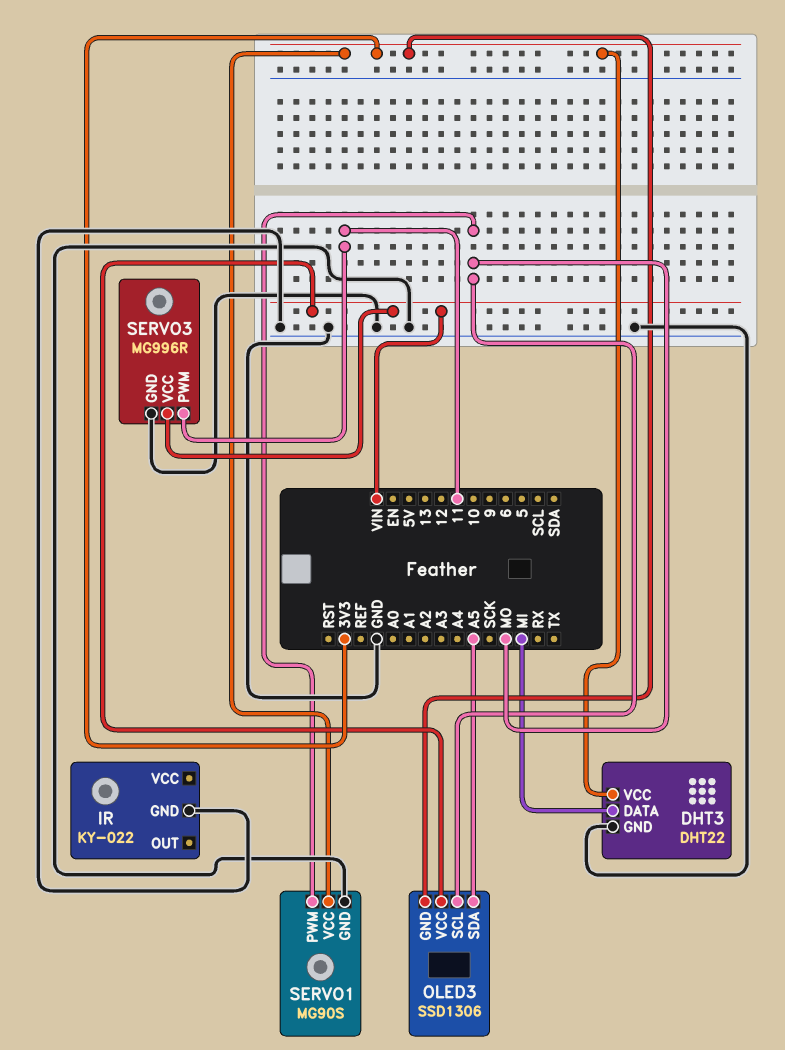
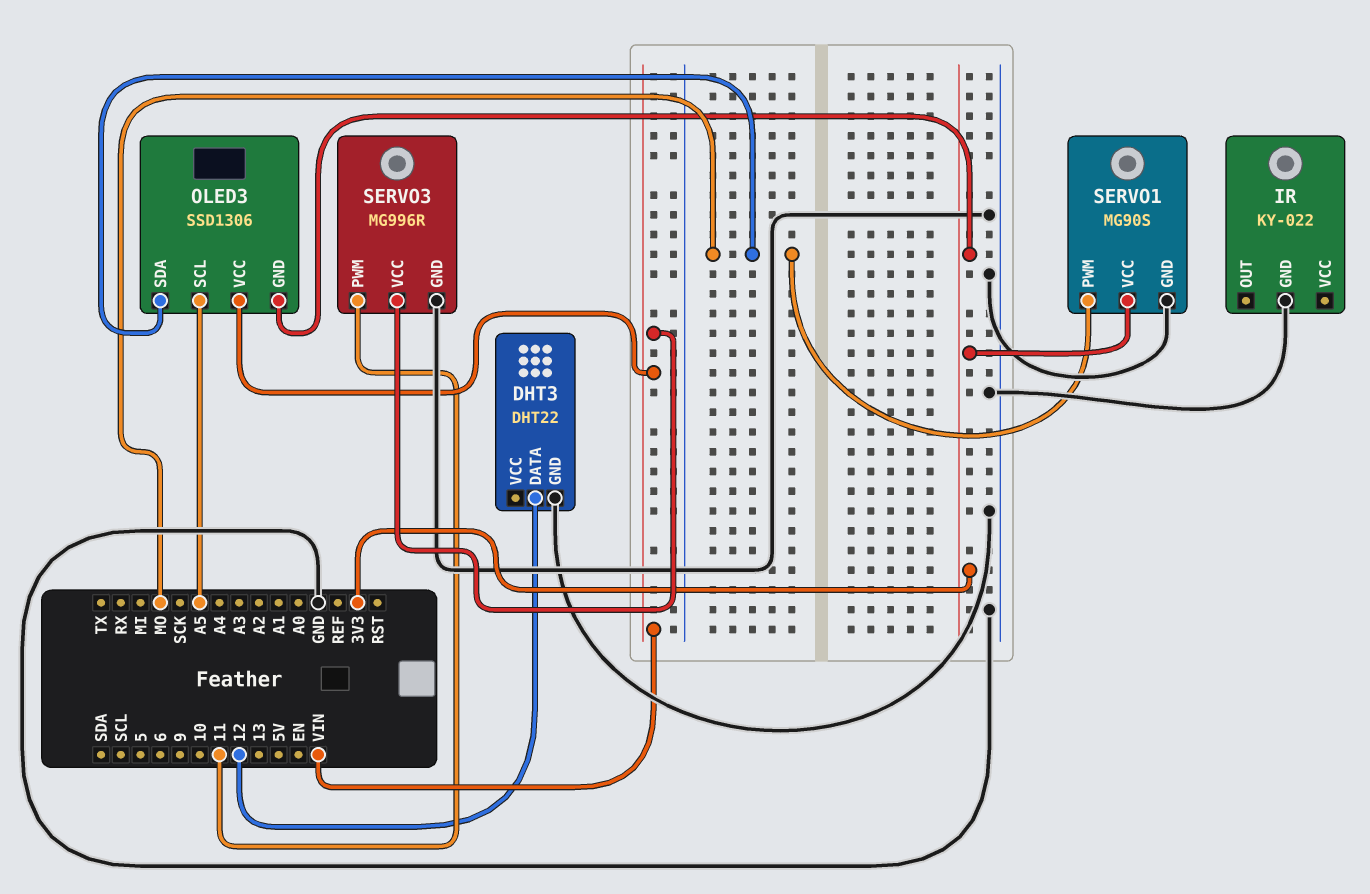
DHT3 pin DATA: MI -> 12
DHT3 pin VCC: 3V3 -> none
OLED3 pin SCL: MO -> A5
OLED3 pin SDA: A5 -> MO

